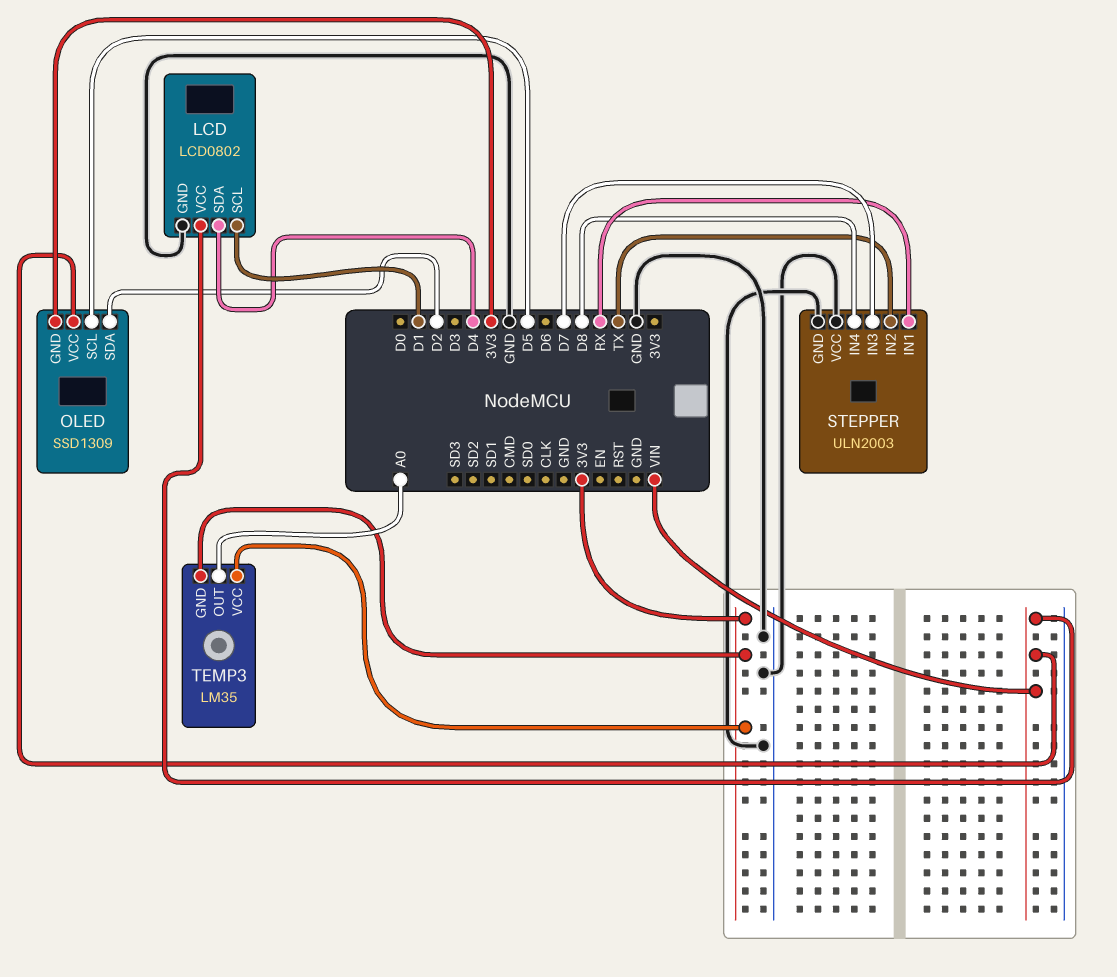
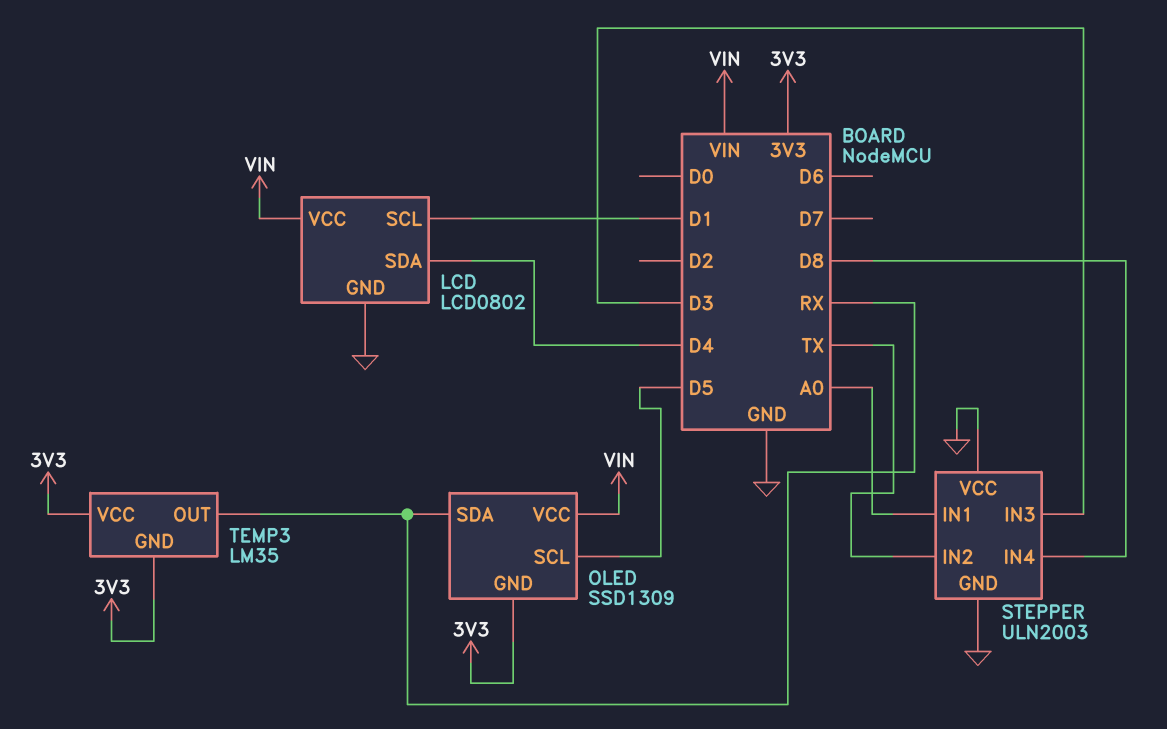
OLED pin SDA: D2 -> RX
STEPPER pin IN1: RX -> A0
STEPPER pin IN3: D7 -> D3
TEMP3 pin OUT: A0 -> RX

